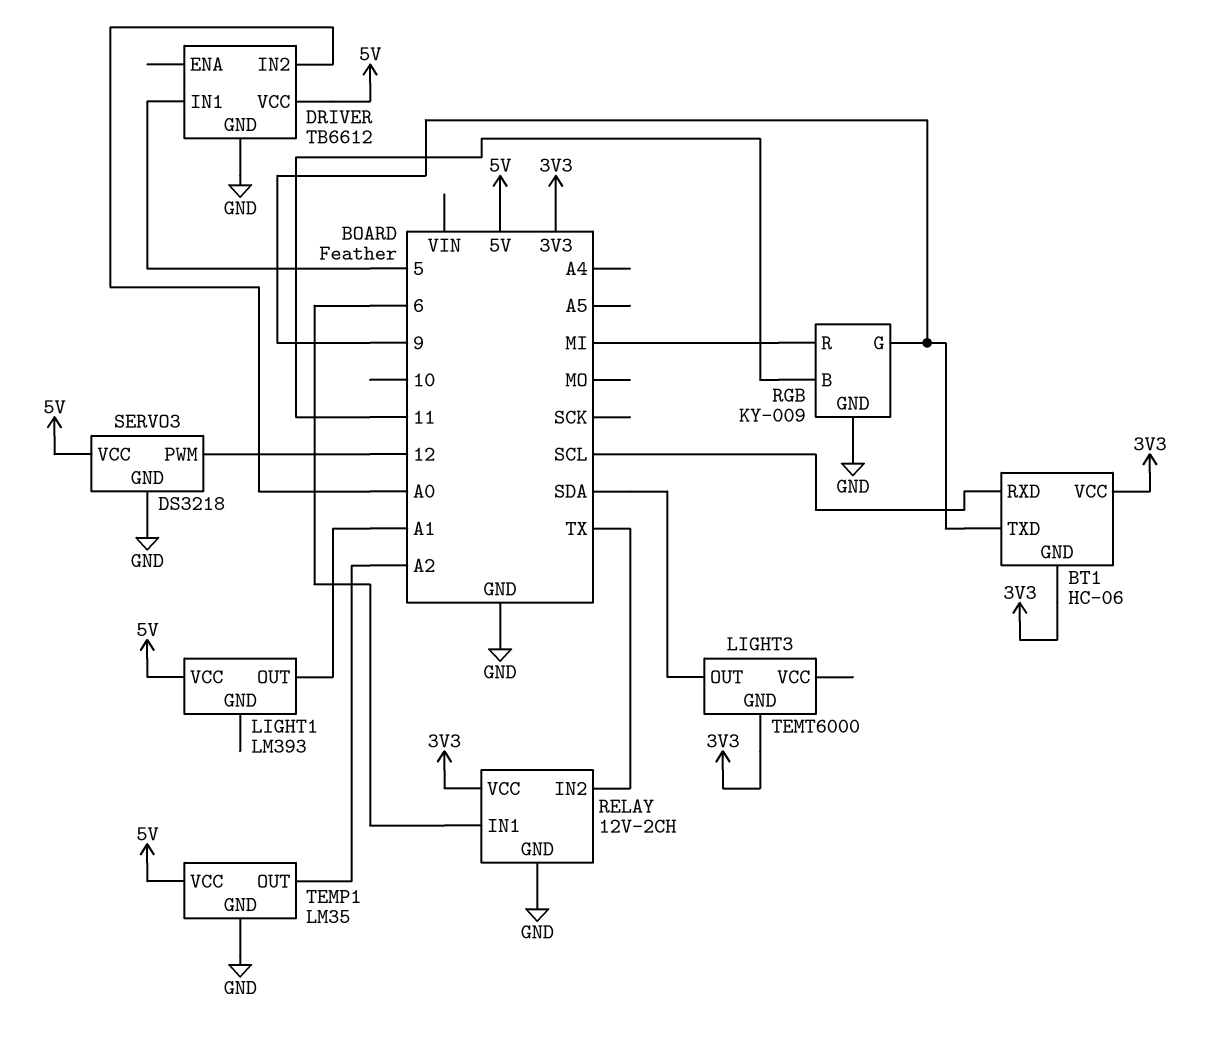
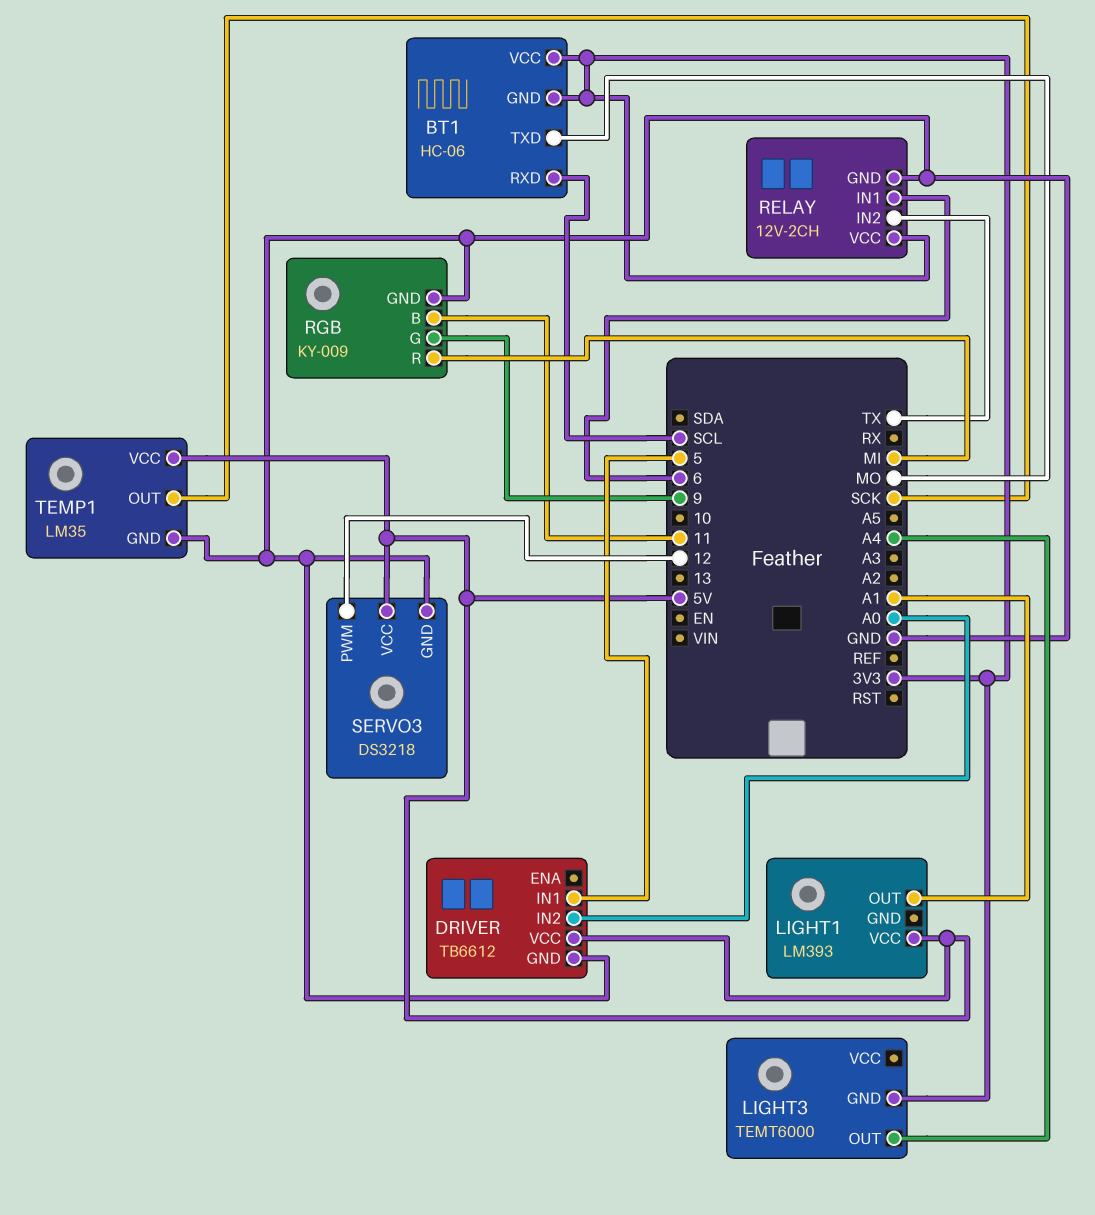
BT1 pin TXD: 9 -> MO
LIGHT3 pin OUT: SDA -> A4
TEMP1 pin OUT: A2 -> SCK

